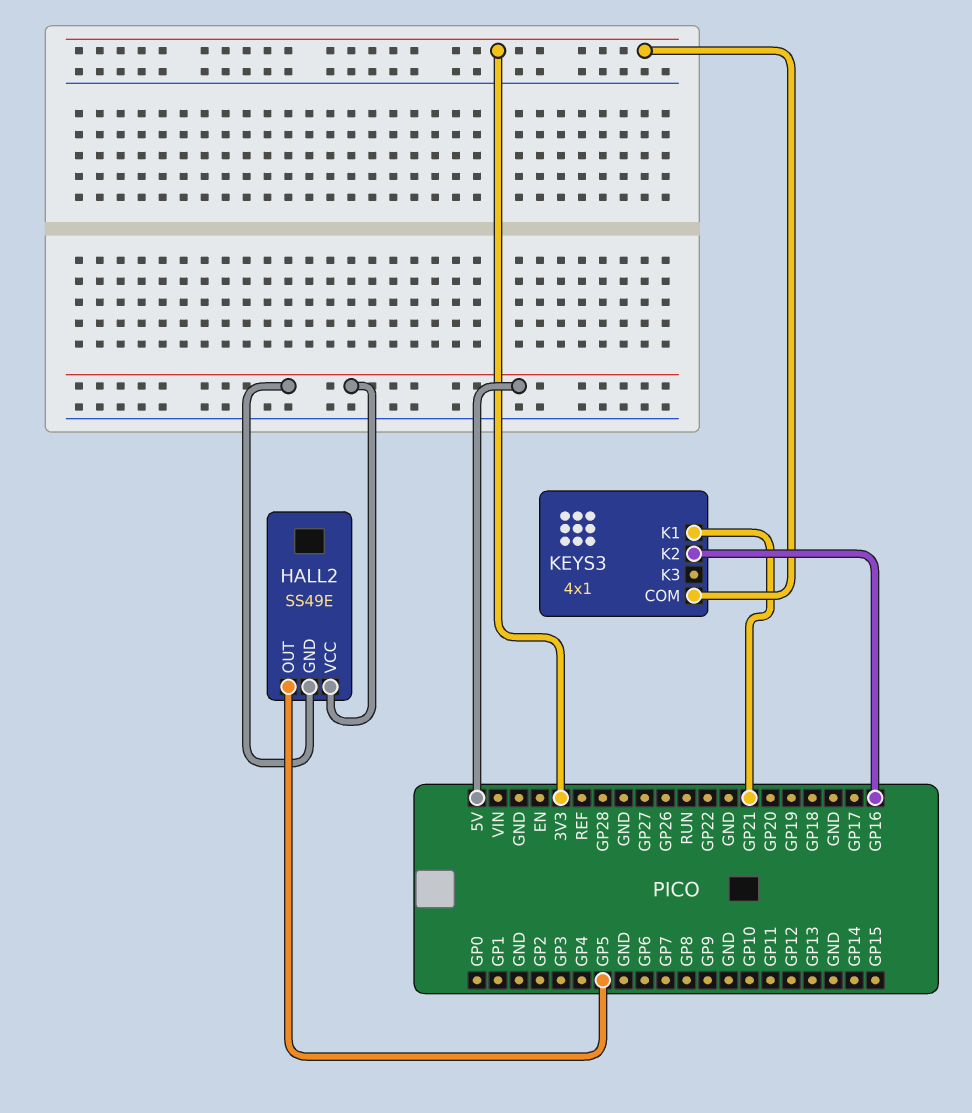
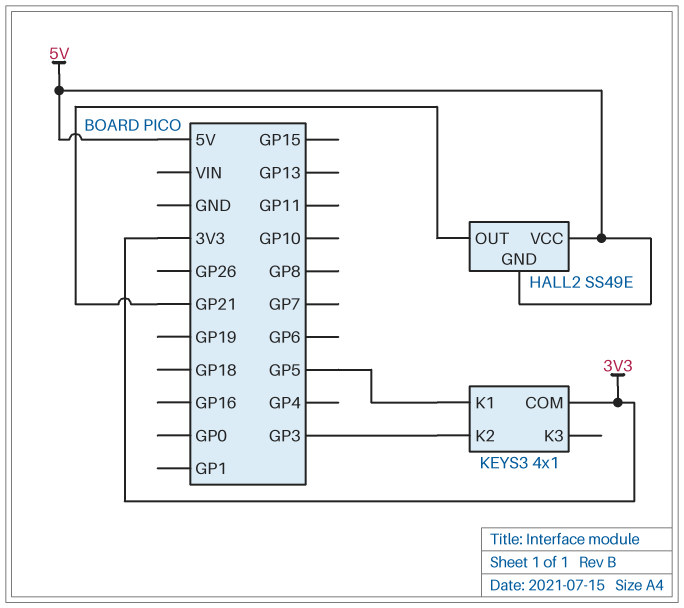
HALL2 pin OUT: GP5 -> GP21
KEYS3 pin K1: GP21 -> GP5
KEYS3 pin K2: GP16 -> GP3

